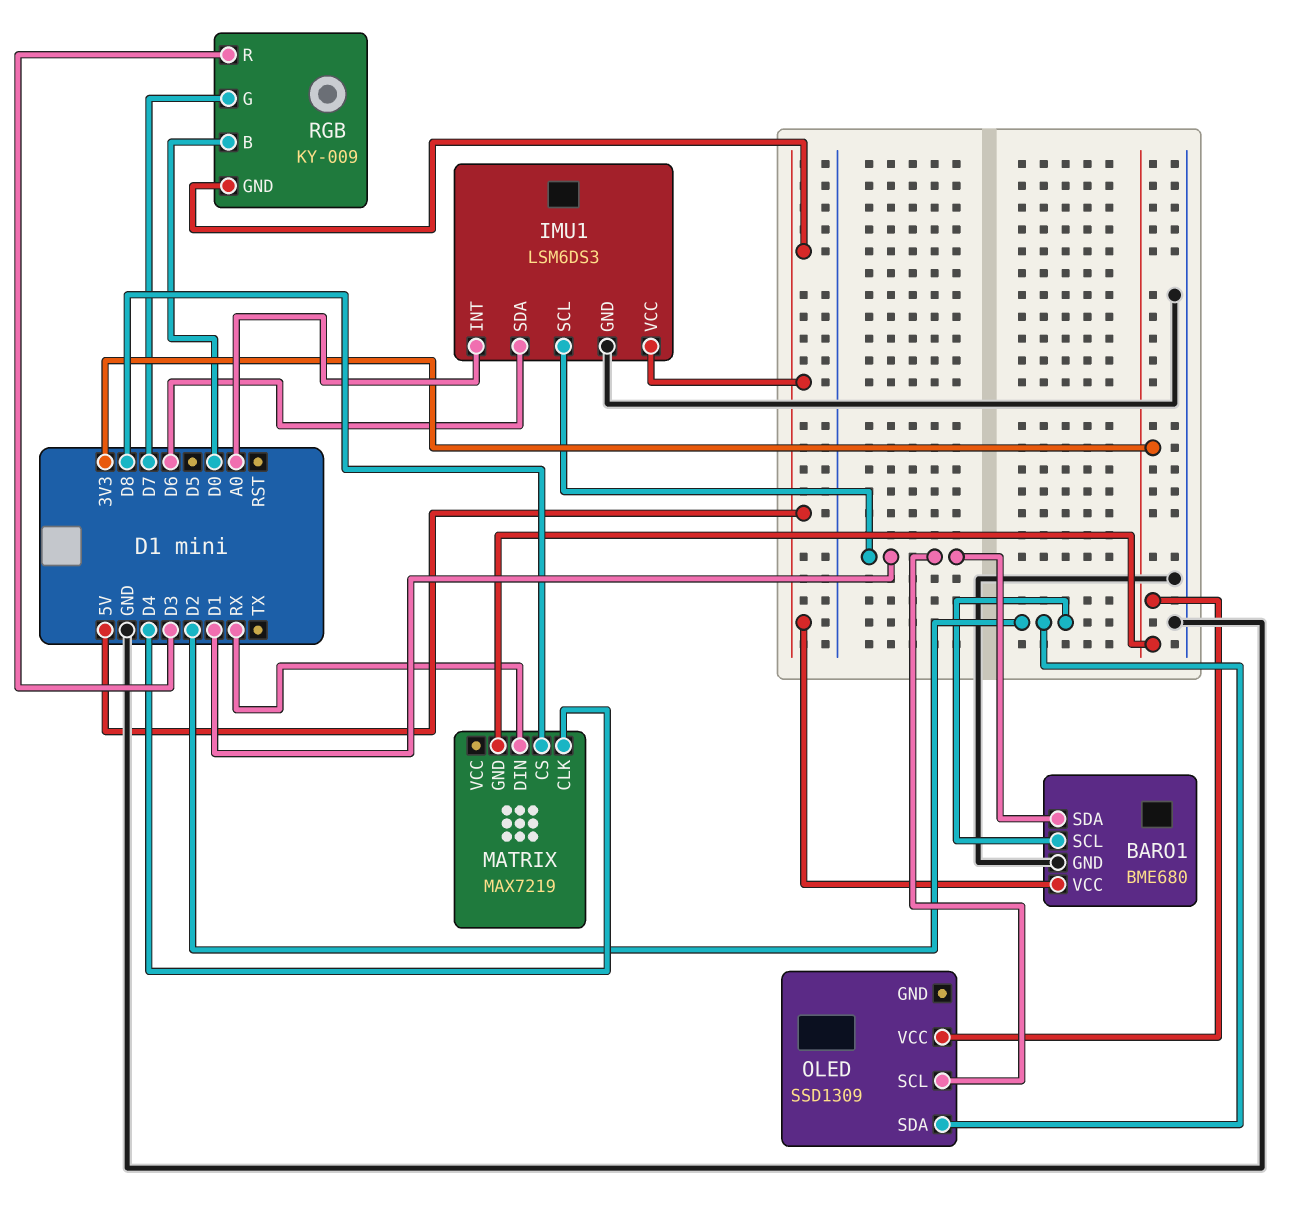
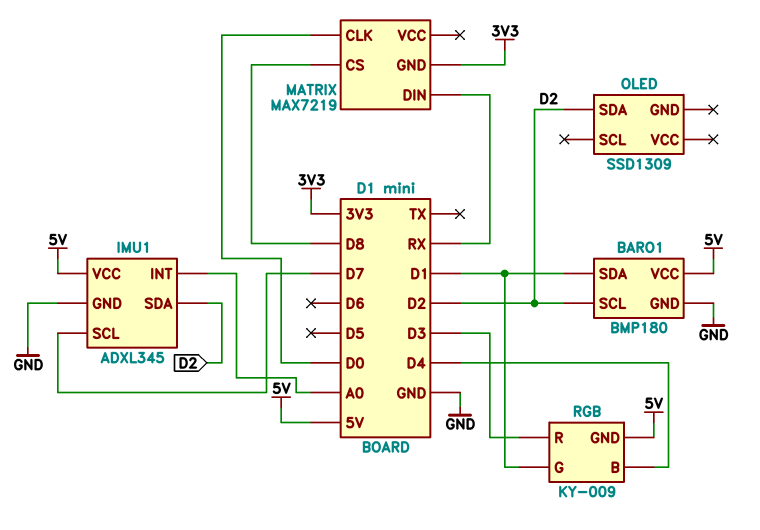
BARO1: BME680 -> BMP180
IMU1: LSM6DS3 -> ADXL345
IMU1 pin SCL: D1 -> D7
IMU1 pin SDA: D6 -> D2
MATRIX pin CLK: D4 -> D0
OLED pin SCL: D1 -> none
OLED pin VCC: 3V3 -> none
RGB pin B: D0 -> D4
RGB pin G: D7 -> D1

